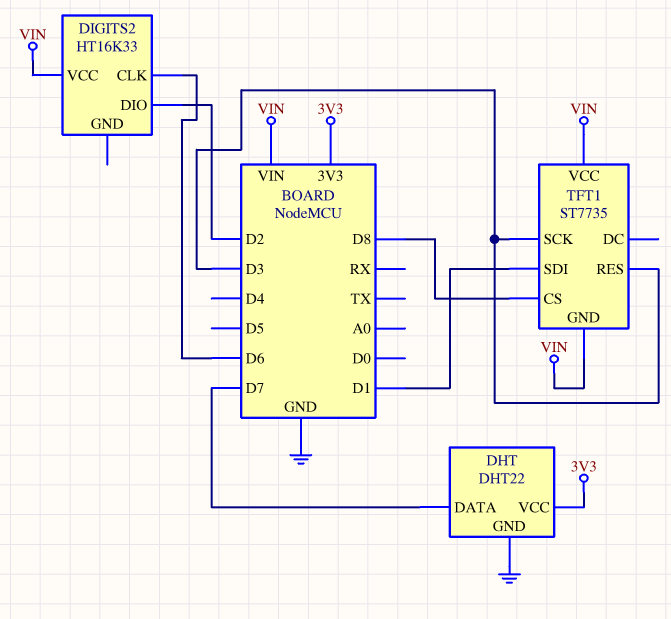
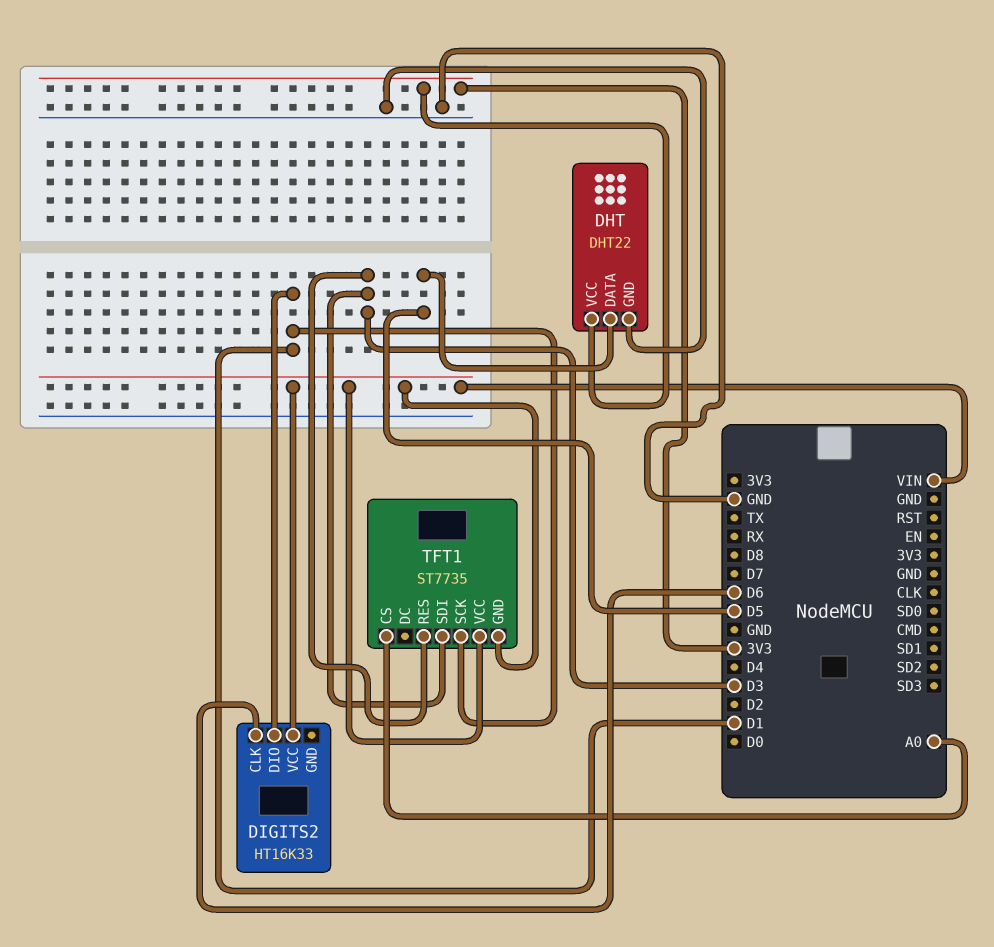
DHT pin DATA: D7 -> D5
DIGITS2 pin DIO: D2 -> D1
TFT1 pin CS: D8 -> A0
TFT1 pin SCK: D3 -> D1
TFT1 pin SDI: D1 -> D3

